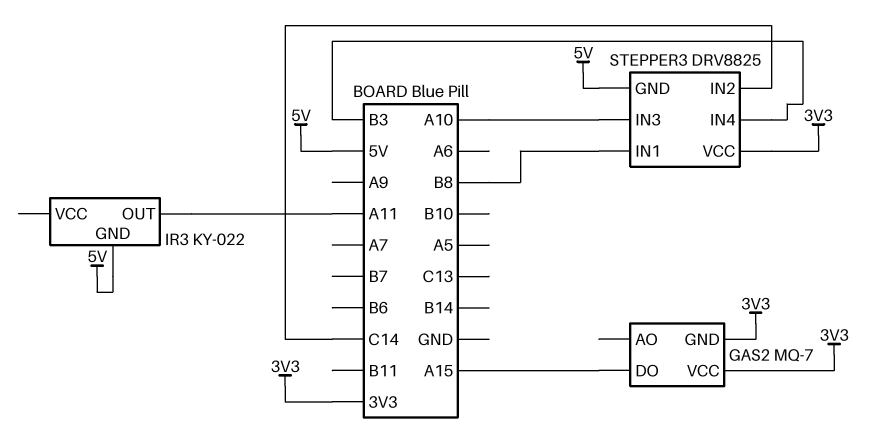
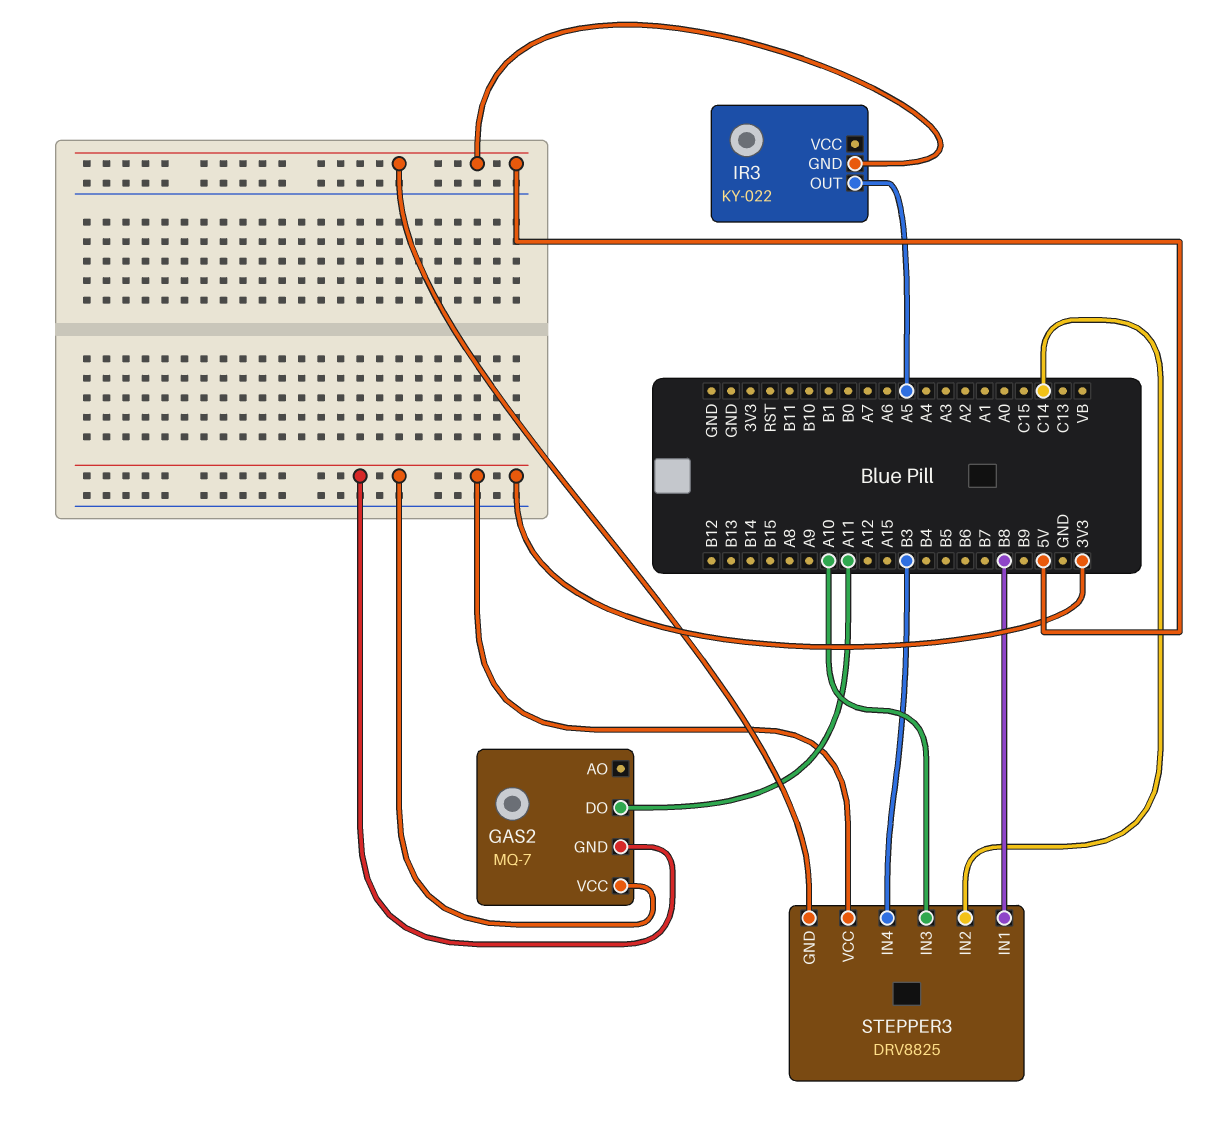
GAS2 pin DO: A15 -> A11
IR3 pin OUT: A11 -> A5

